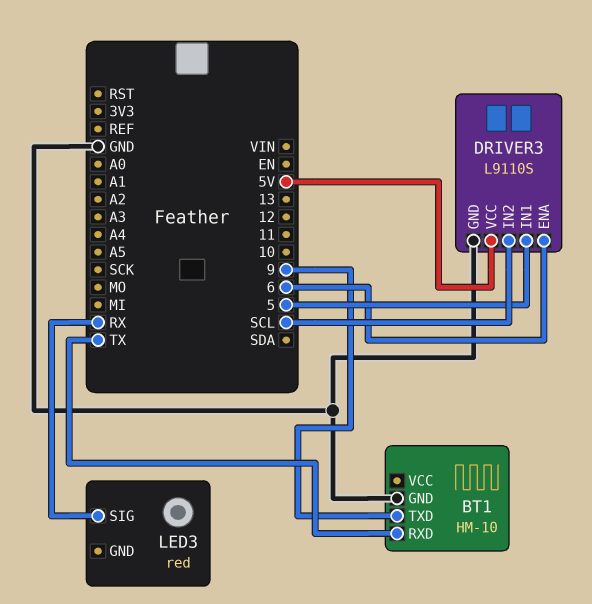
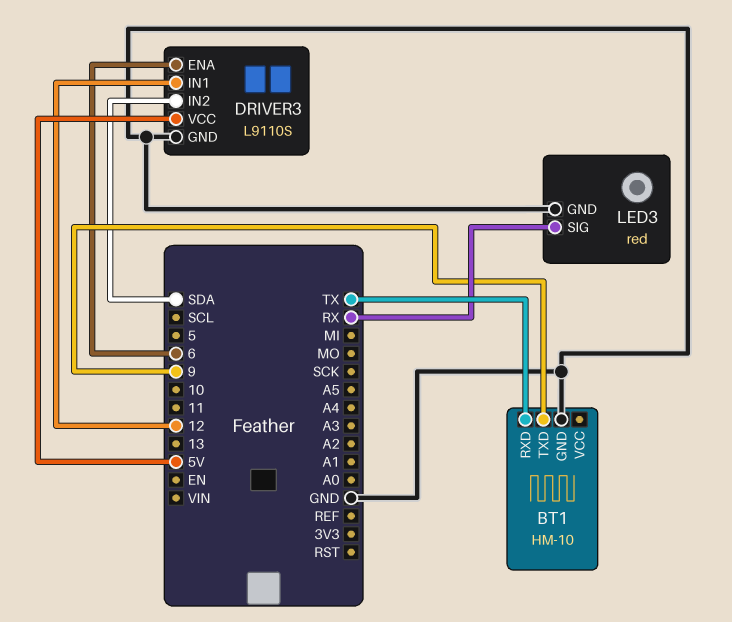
DRIVER3 pin IN1: 5 -> 12
DRIVER3 pin IN2: SCL -> SDA
LED3 pin GND: none -> GND

